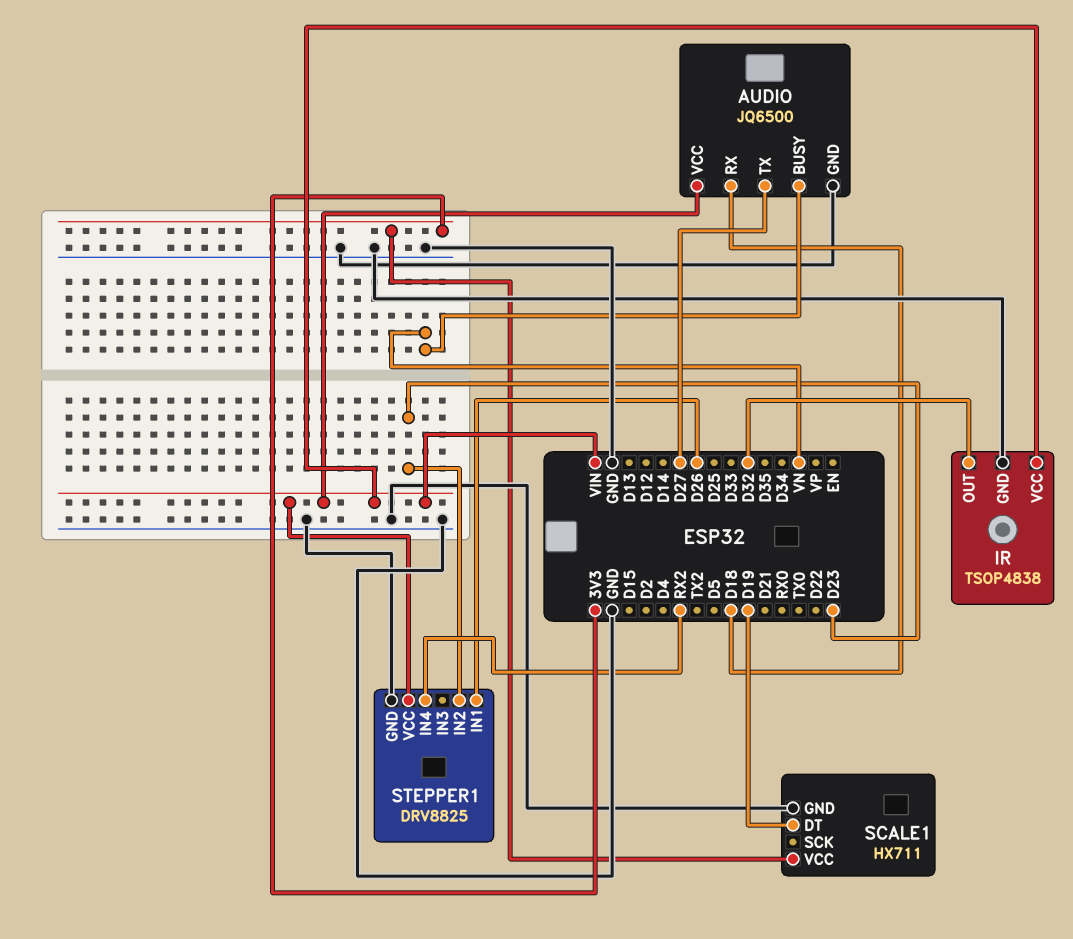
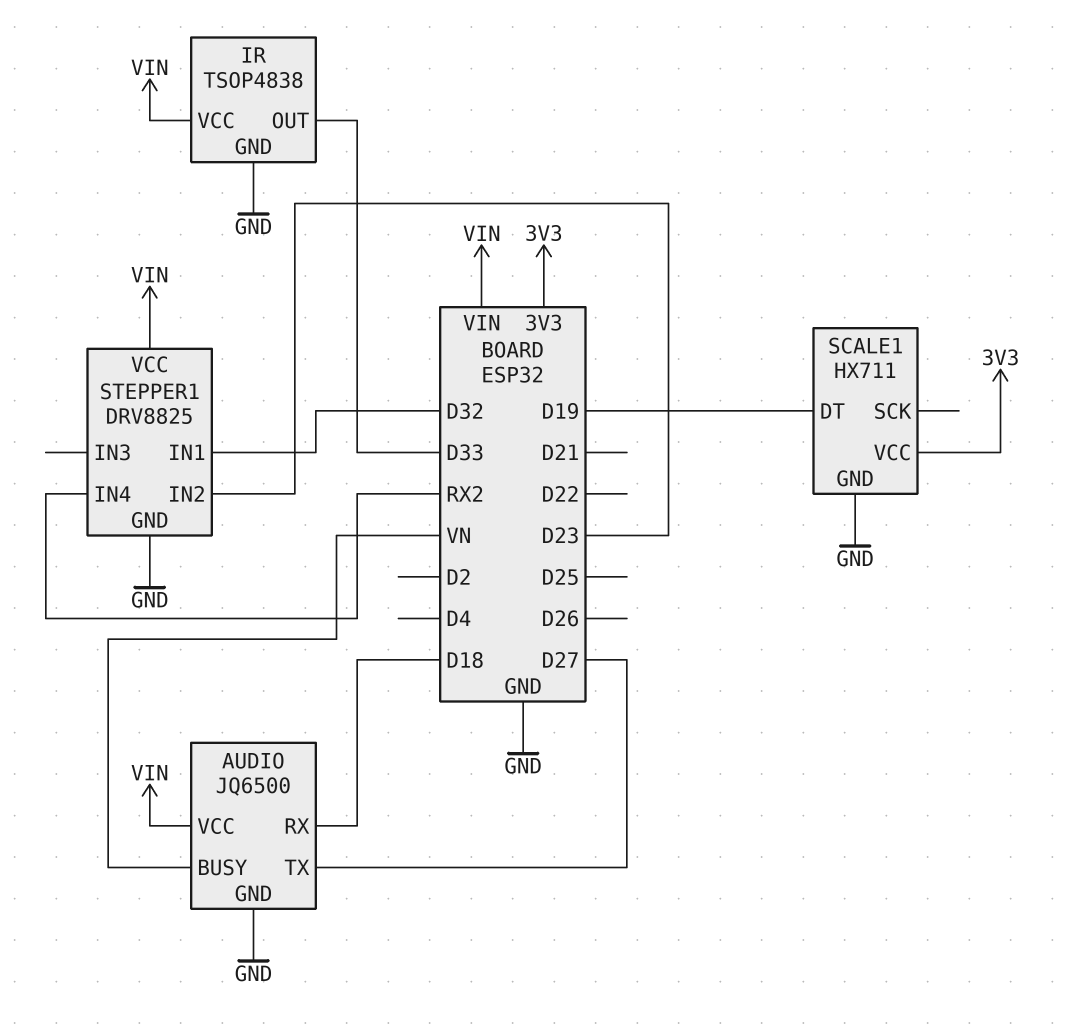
IR pin OUT: D32 -> D33
STEPPER1 pin IN1: D26 -> D32

